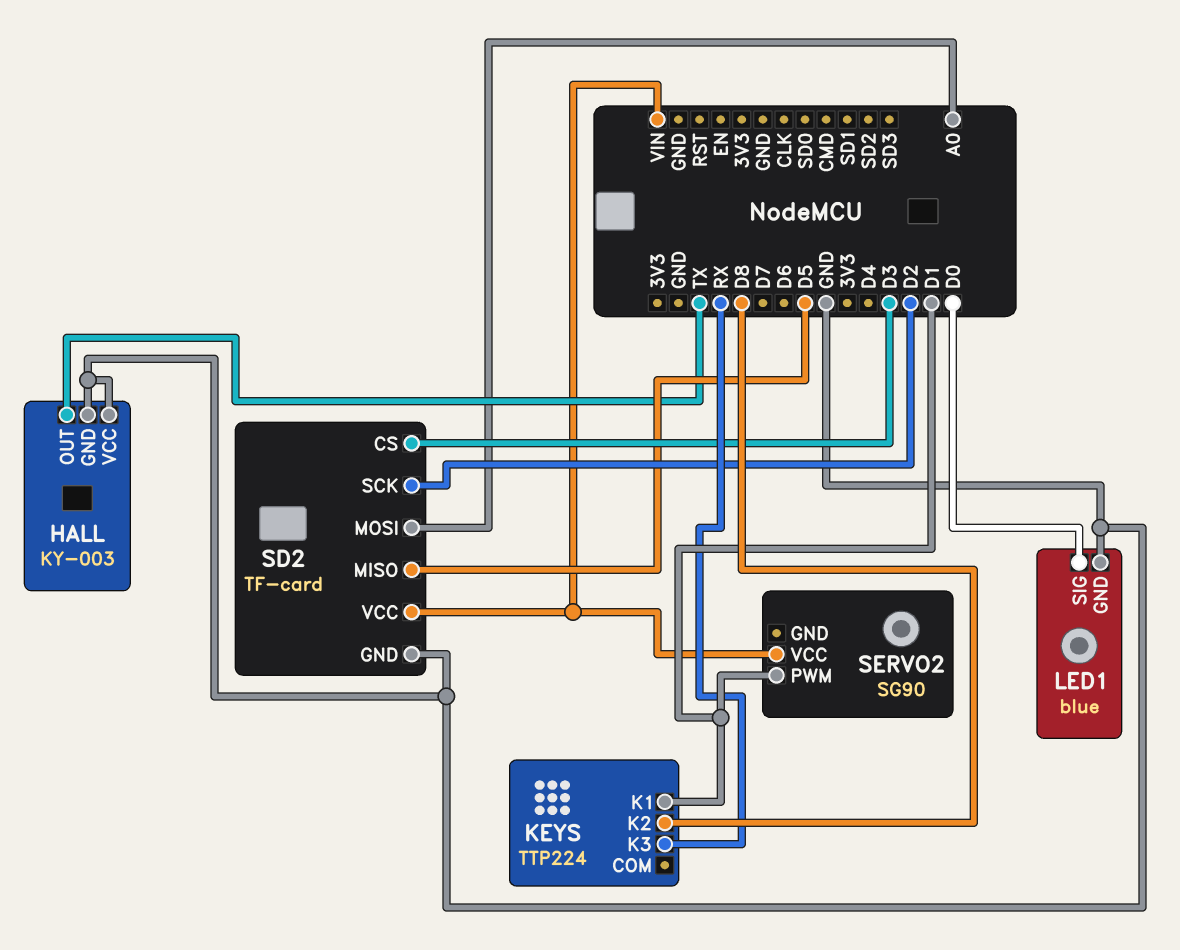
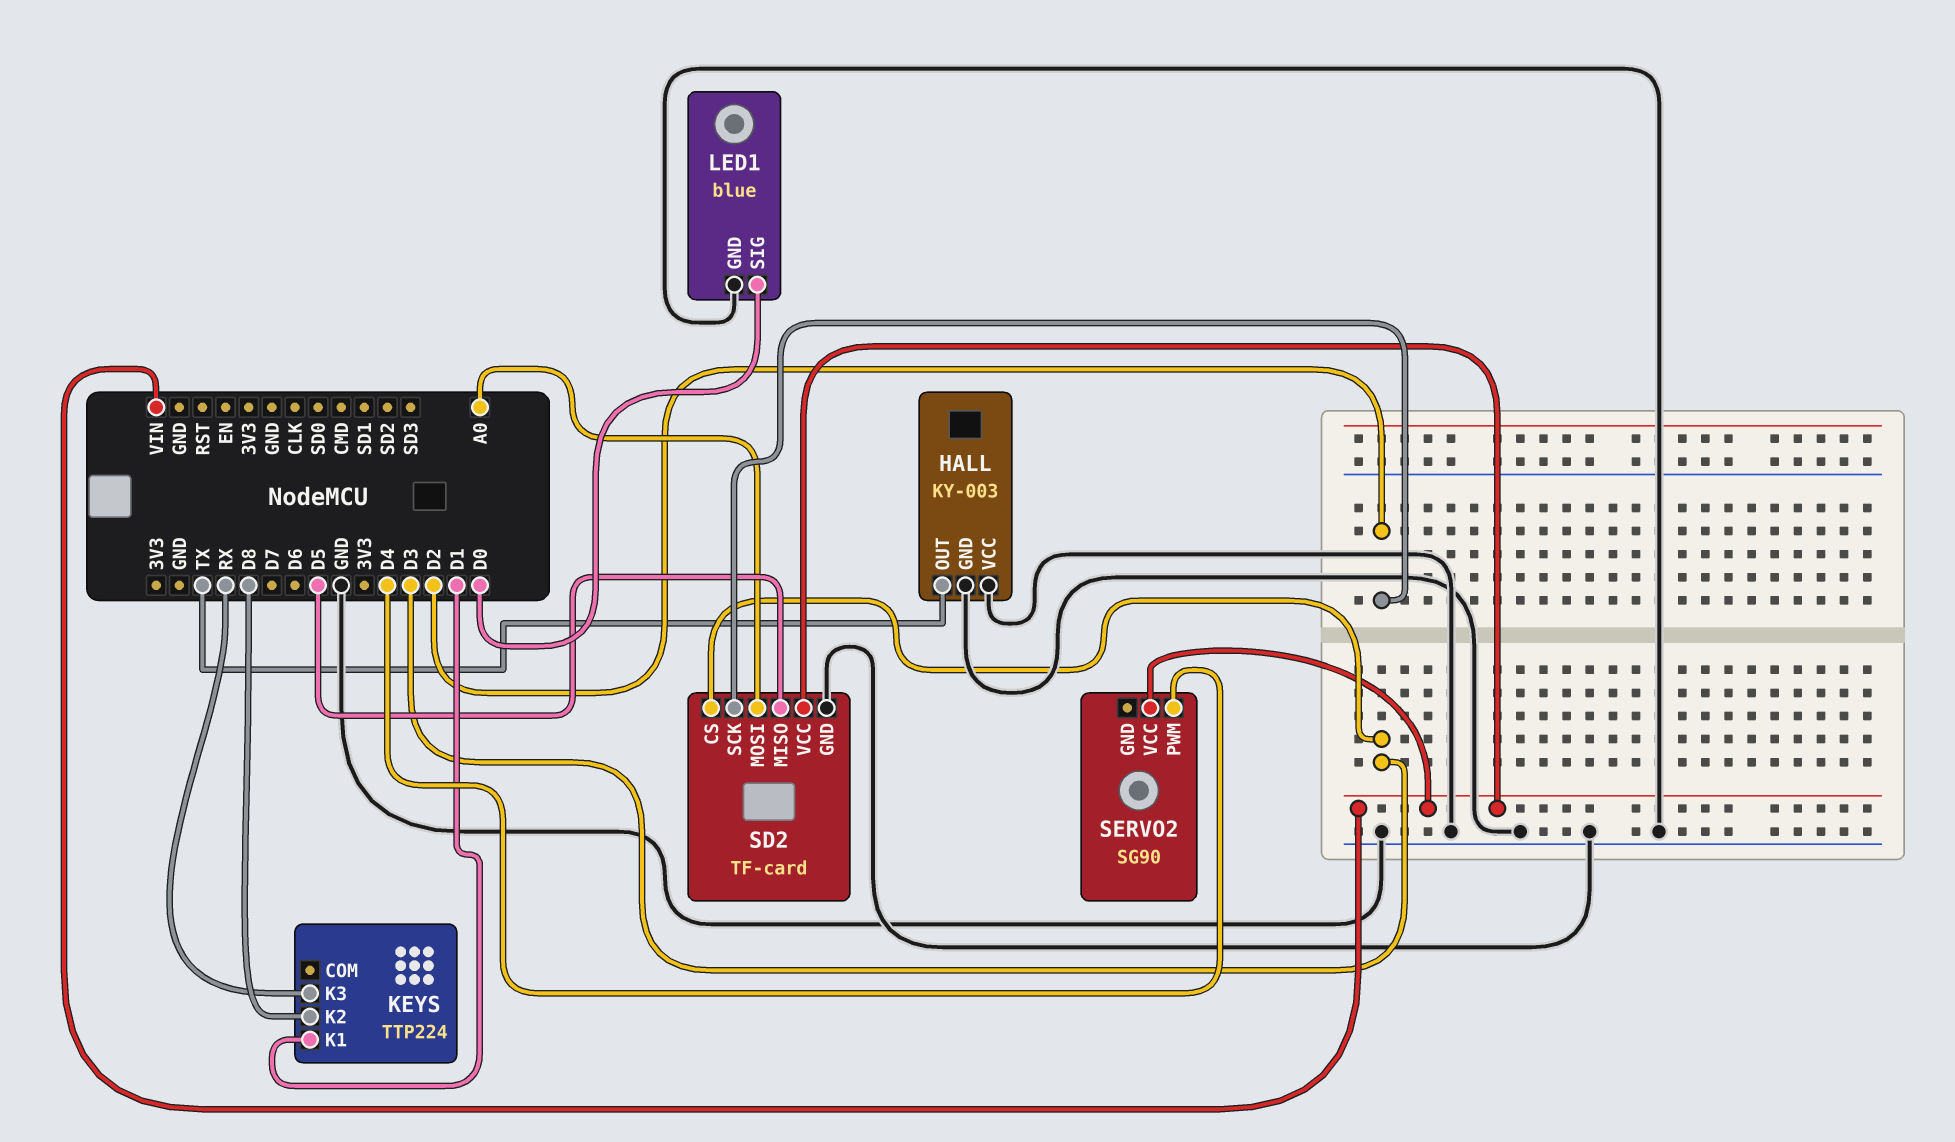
SERVO2 pin PWM: D1 -> D4

